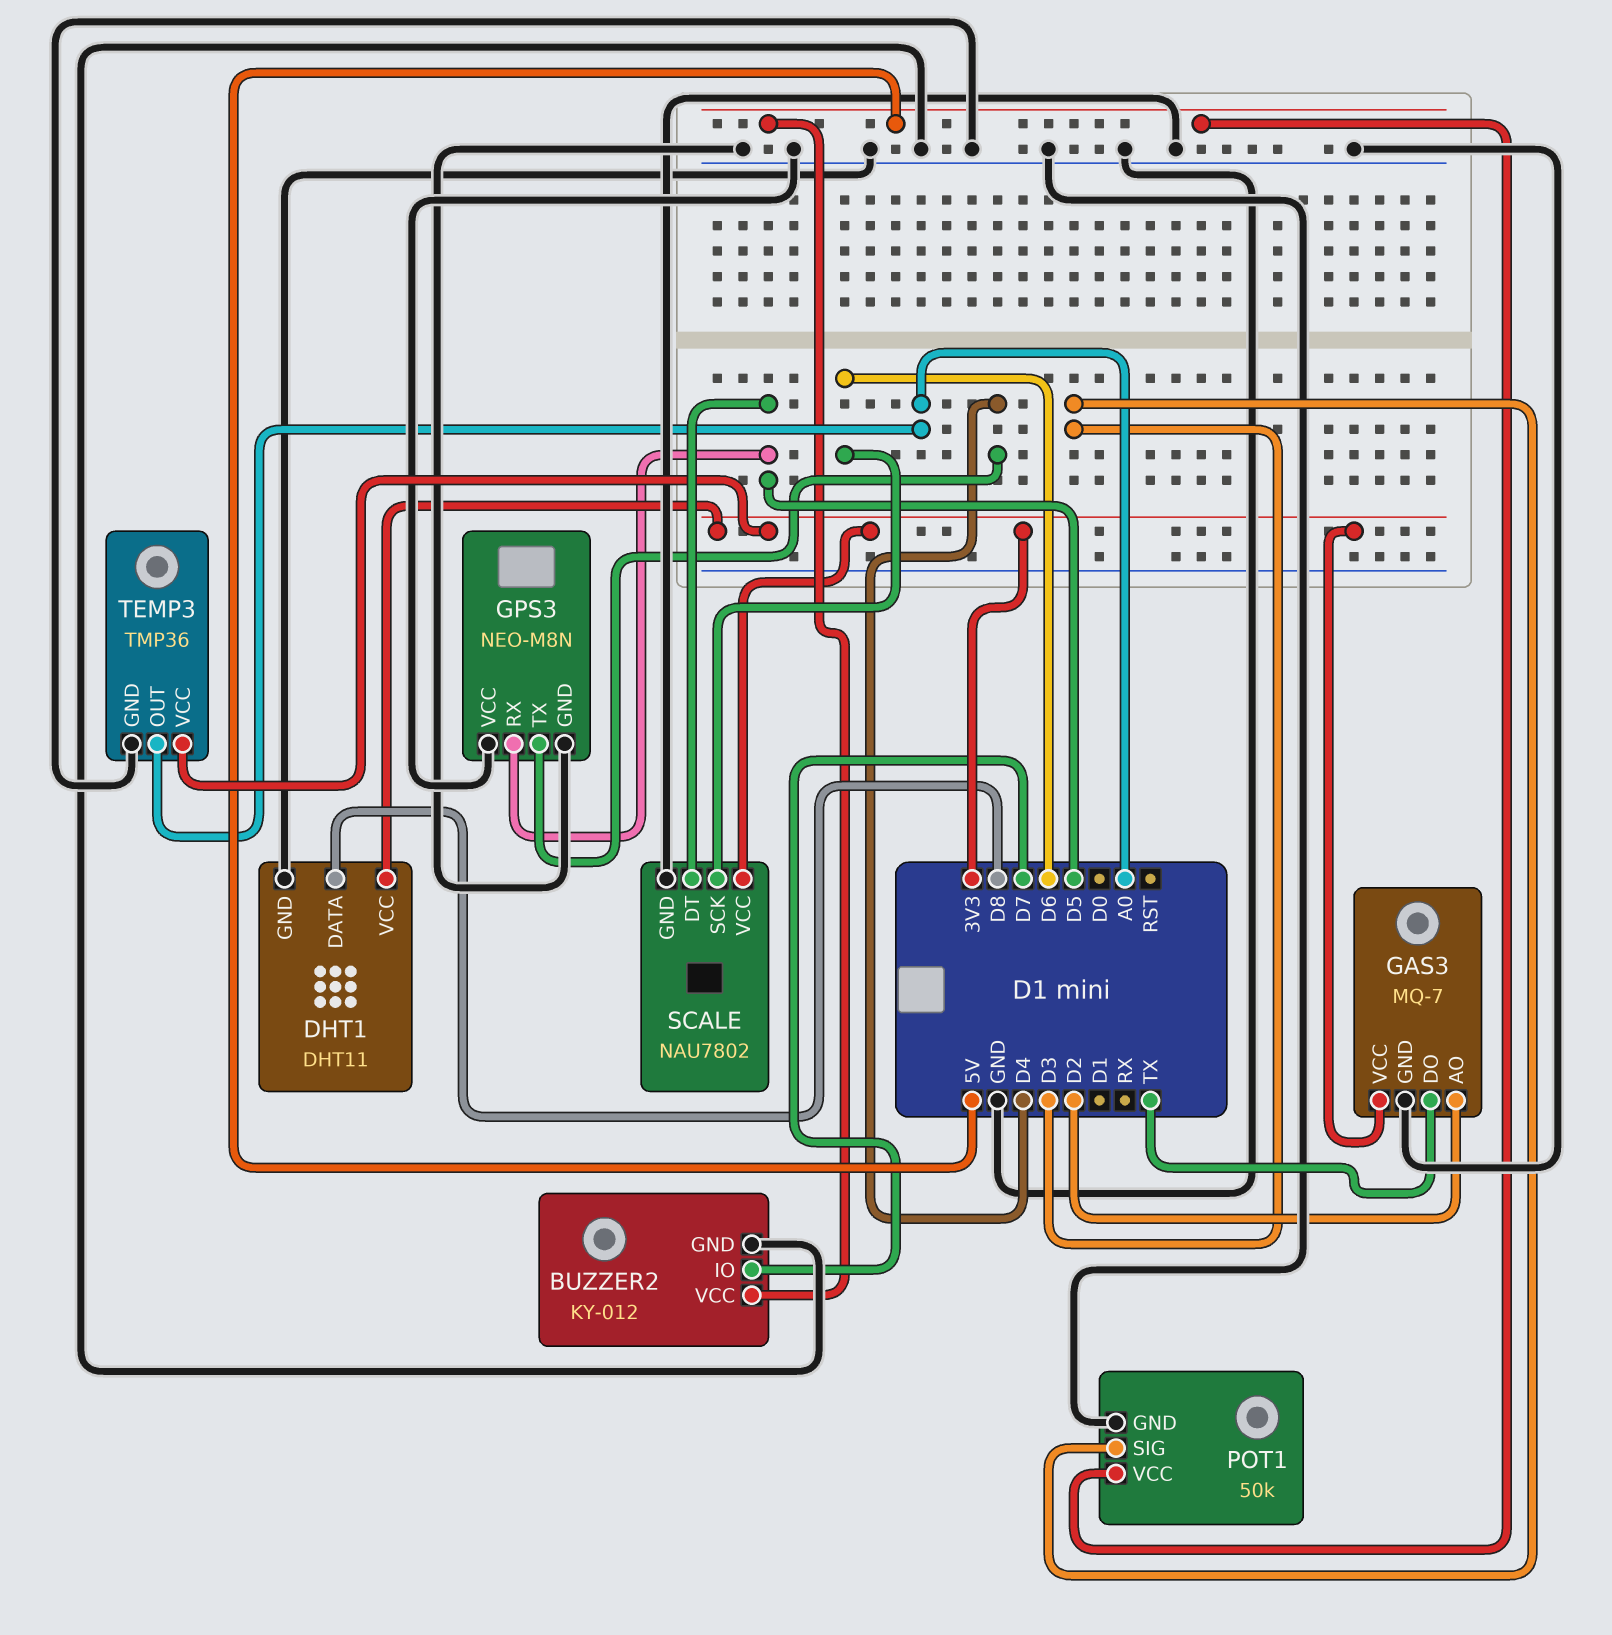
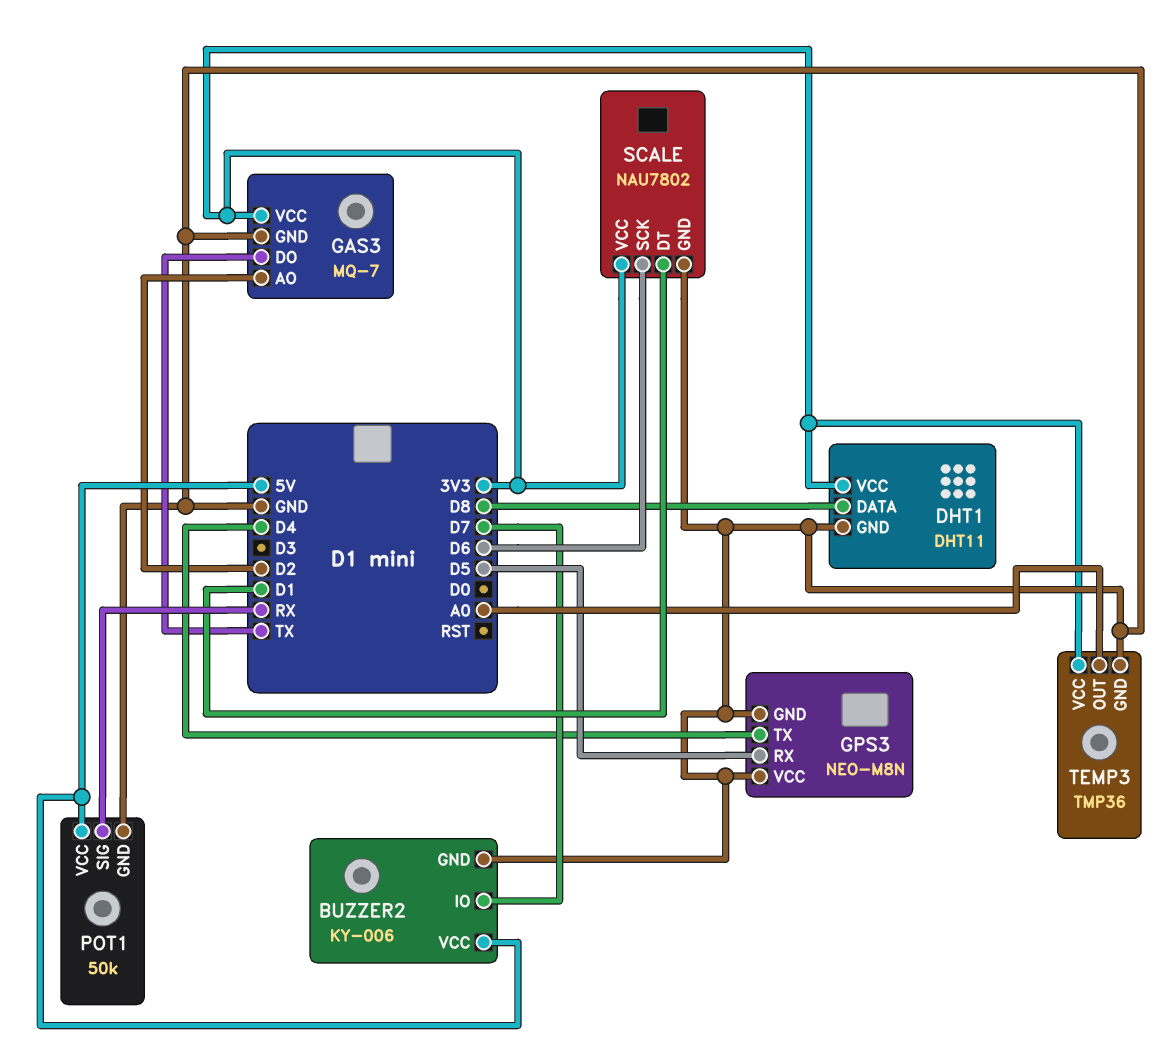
BUZZER2: KY-012 -> KY-006
POT1 pin SIG: D3 -> RX
SCALE pin DT: D5 -> D1

